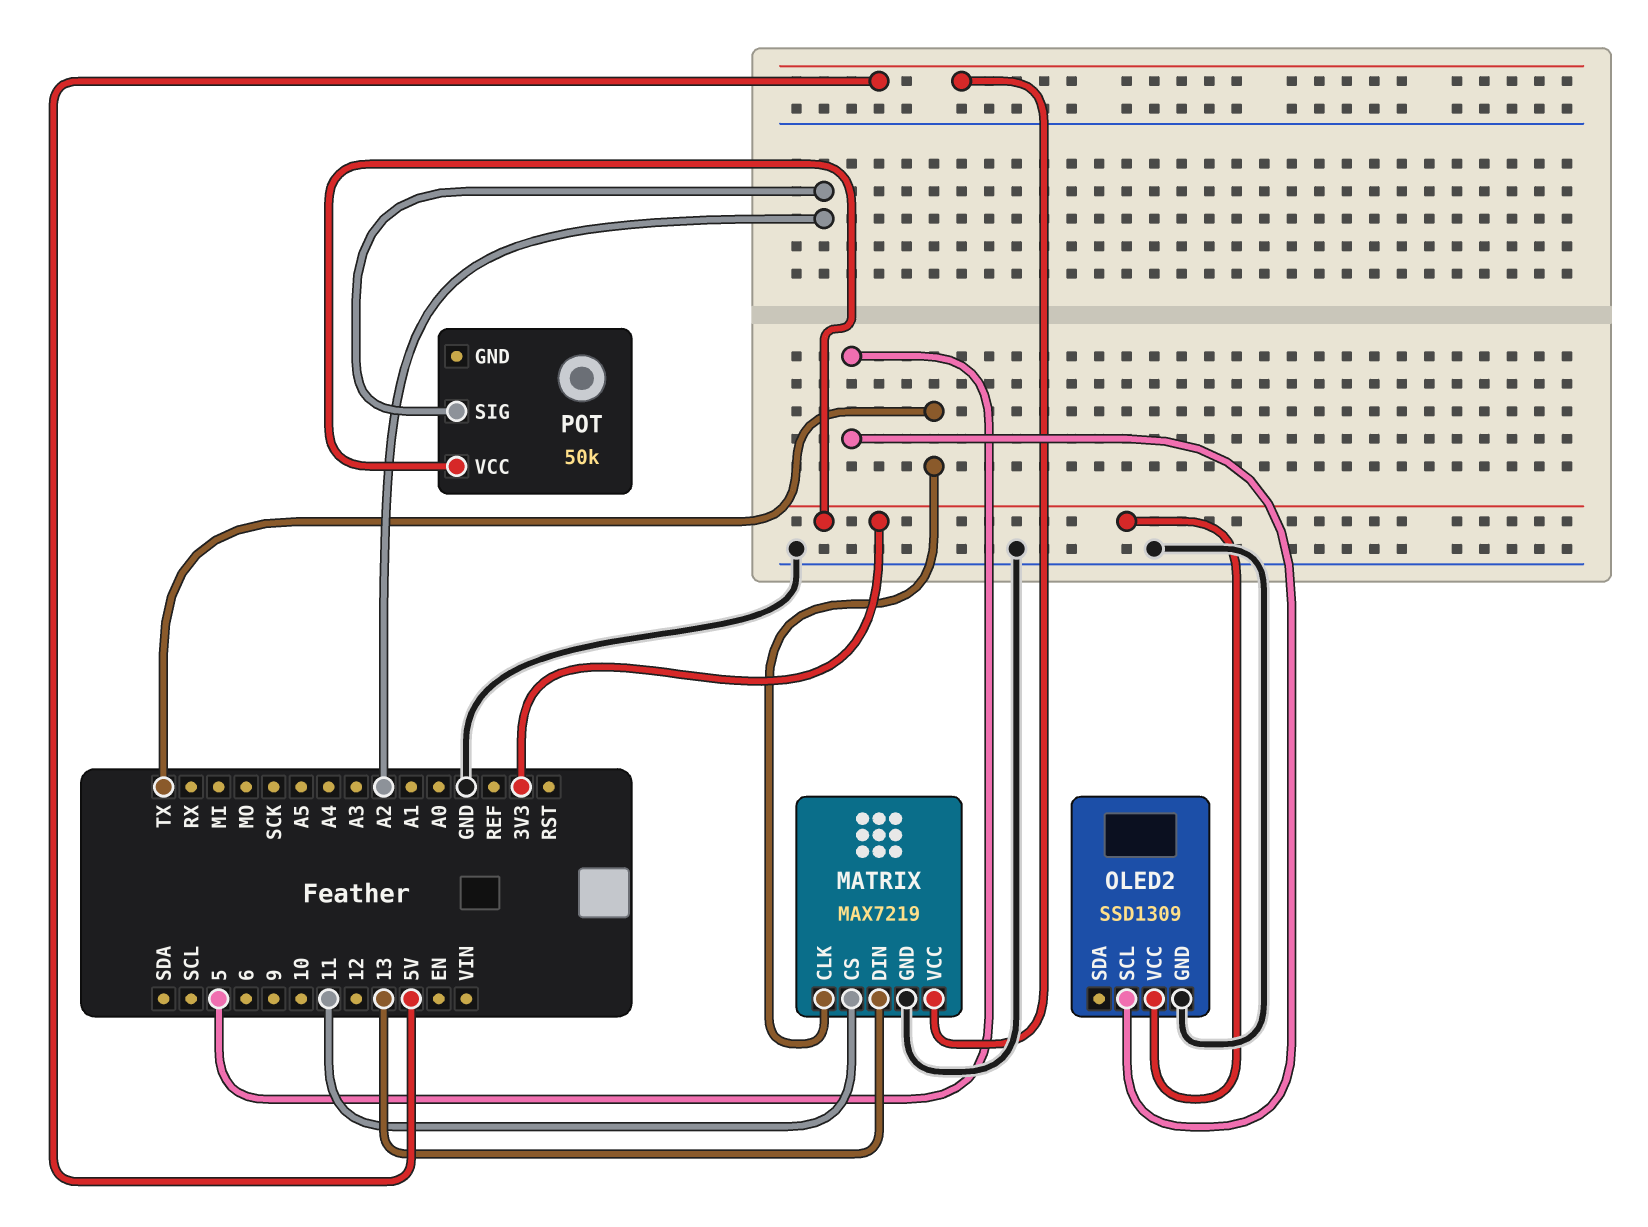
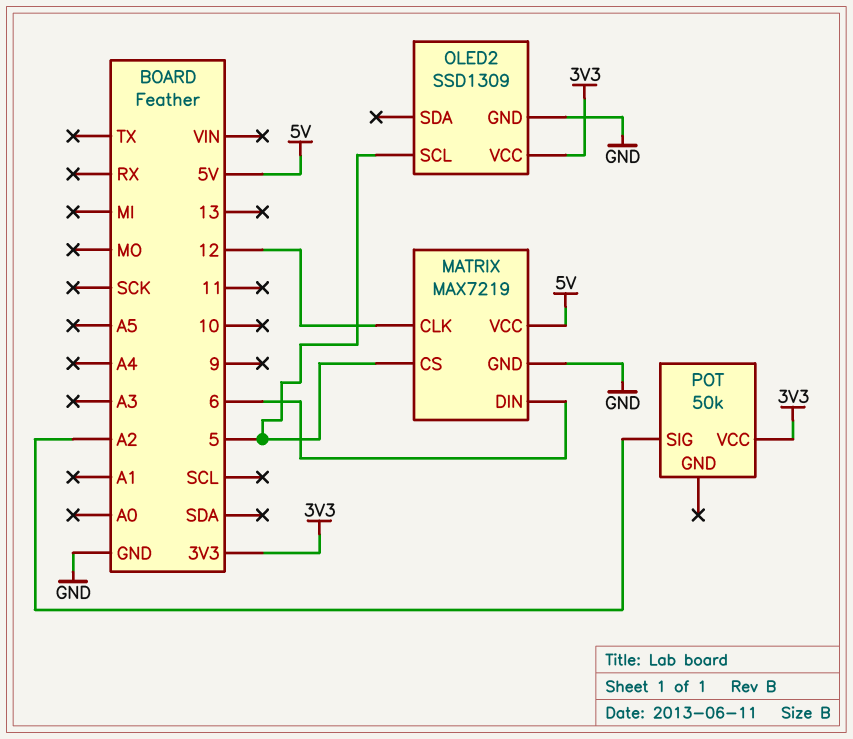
MATRIX pin CLK: TX -> 12
MATRIX pin CS: 11 -> 5
MATRIX pin DIN: 13 -> 6

